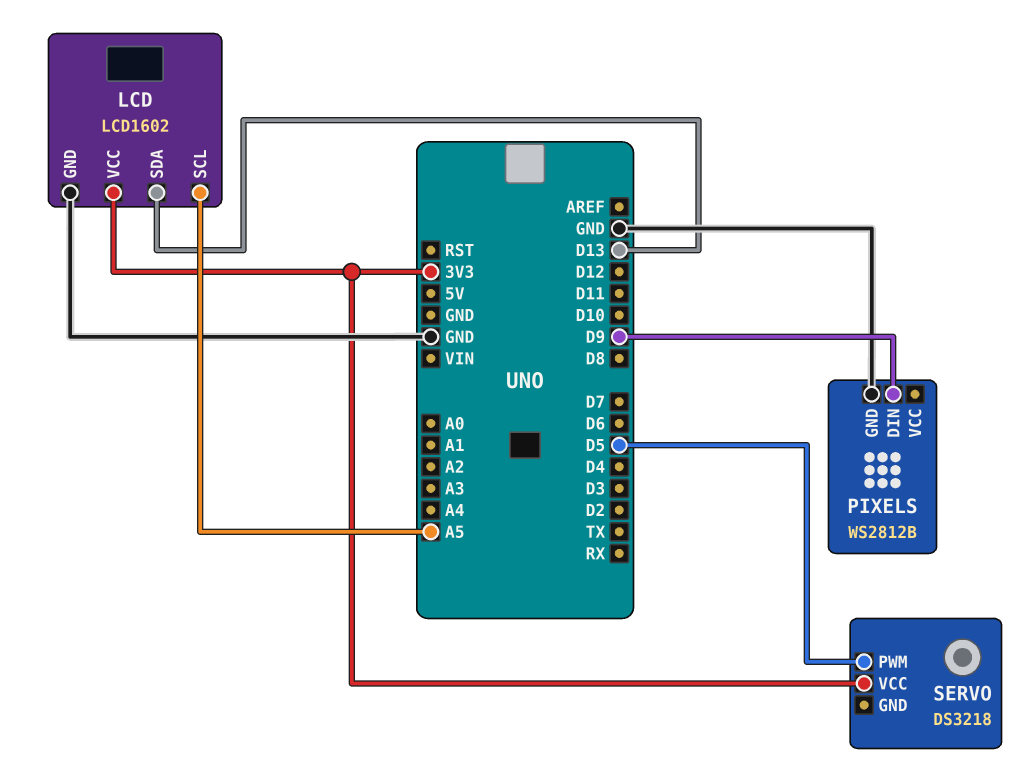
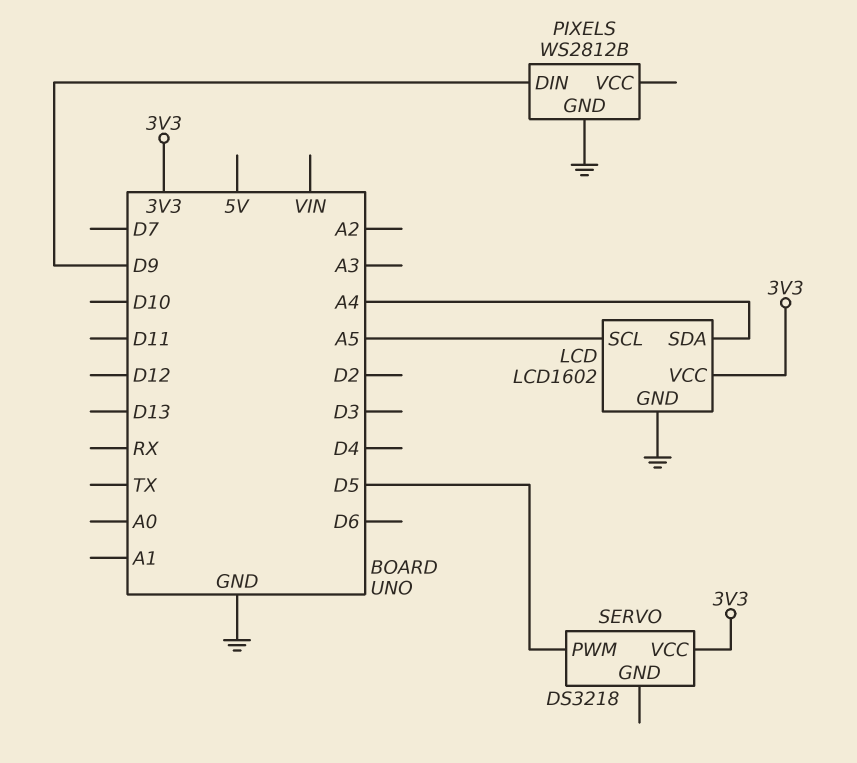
LCD pin SDA: D13 -> A4

